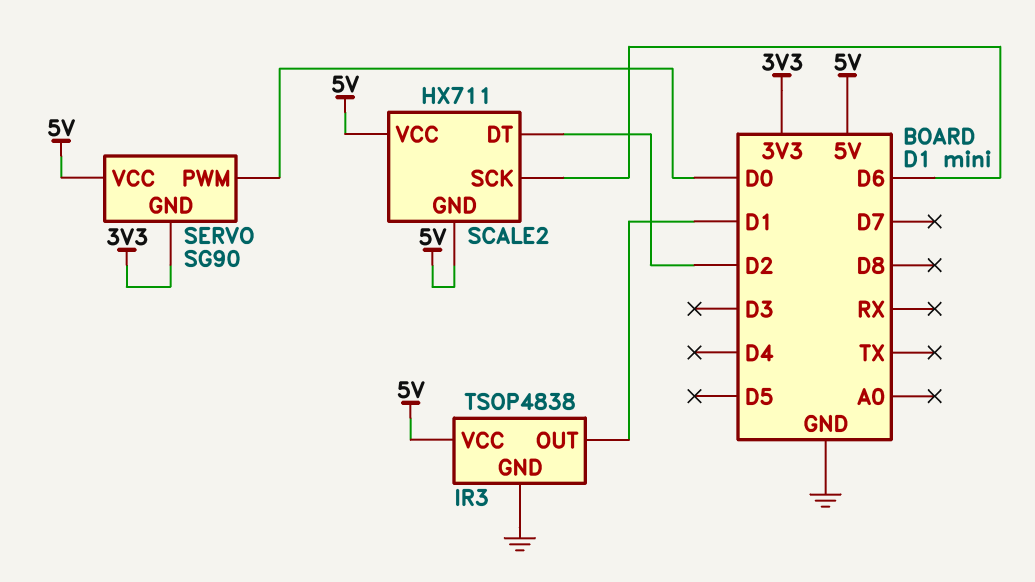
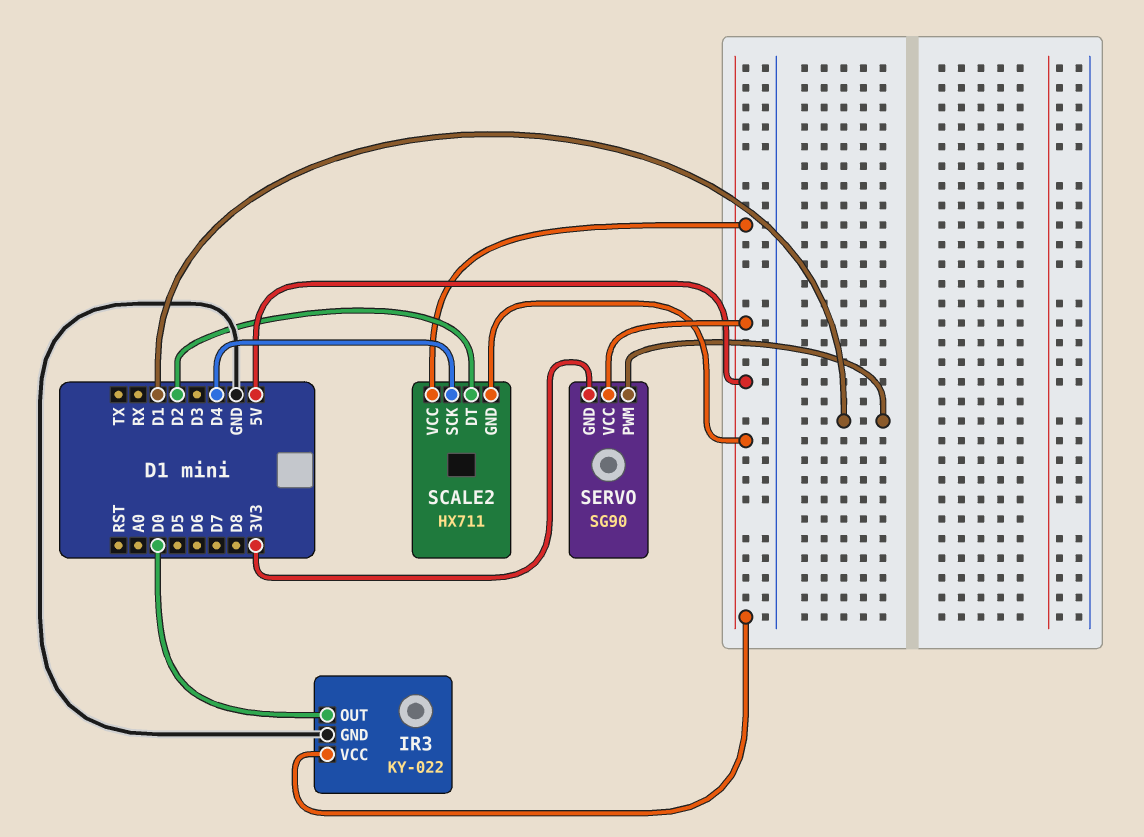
IR3: TSOP4838 -> KY-022
IR3 pin OUT: D1 -> D0
SCALE2 pin SCK: D6 -> D4
SERVO pin PWM: D0 -> D1

